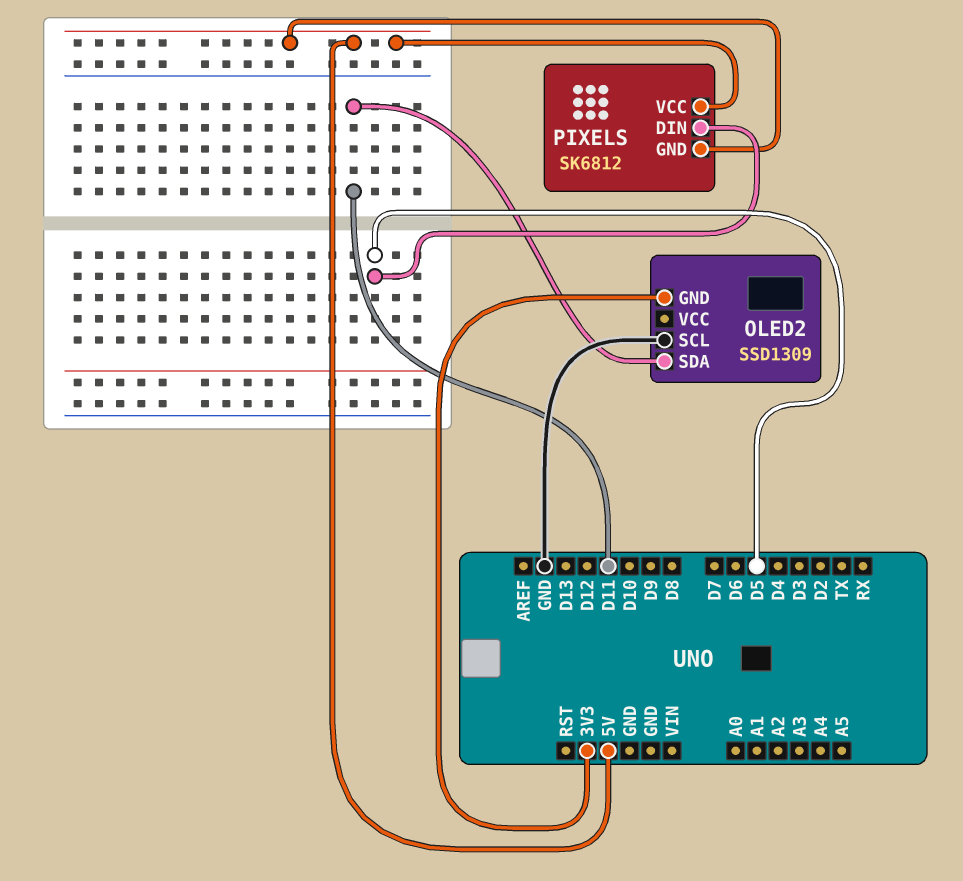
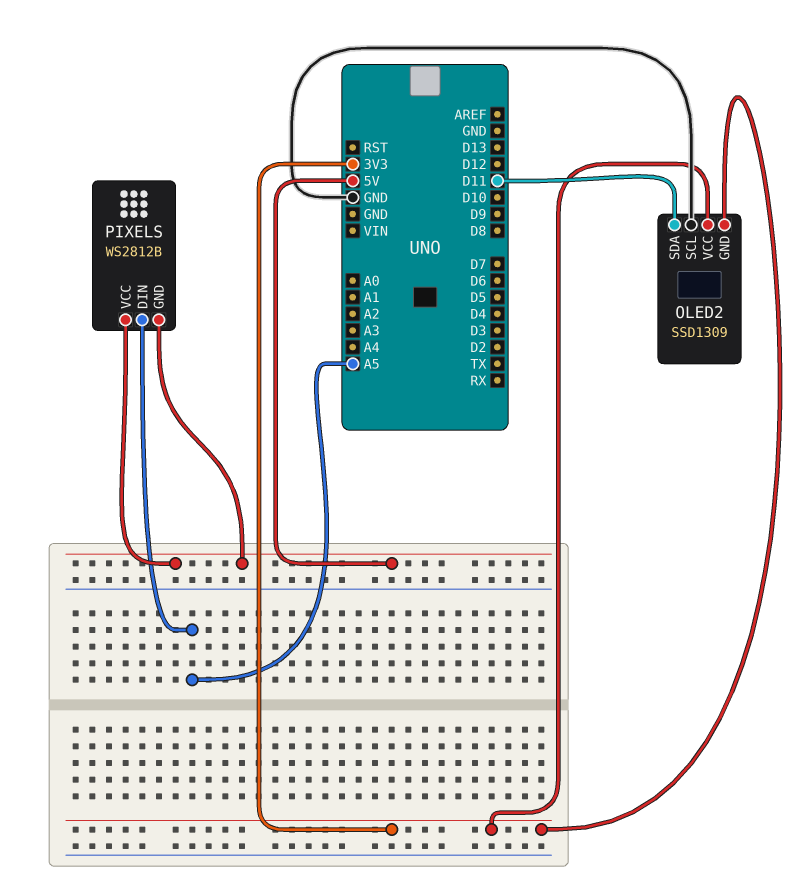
OLED2 pin VCC: none -> 3V3
PIXELS: SK6812 -> WS2812B
PIXELS pin DIN: D5 -> A5

